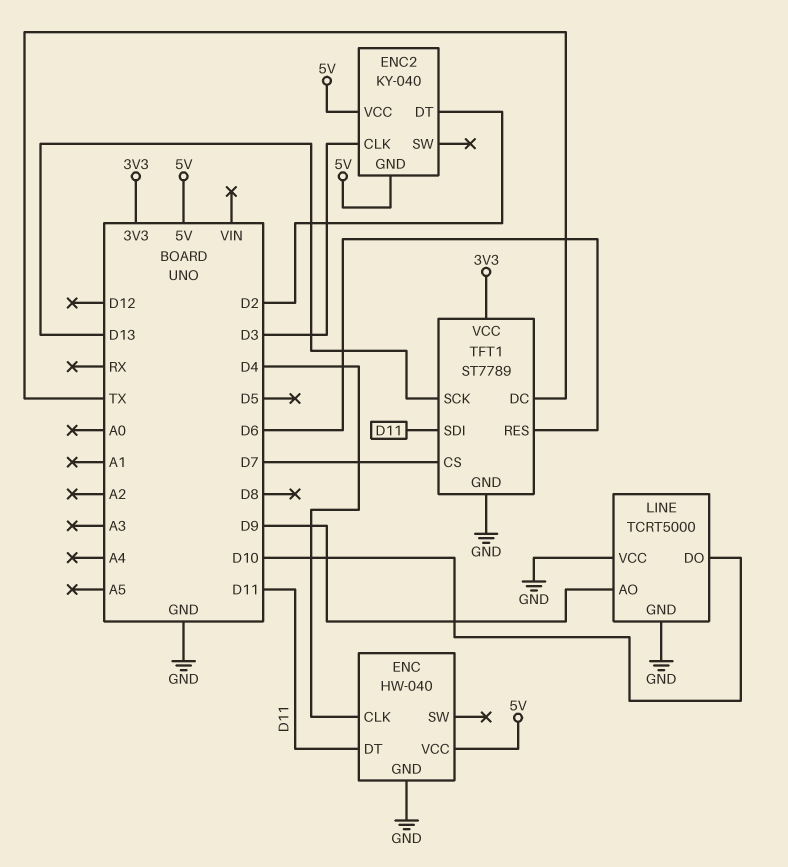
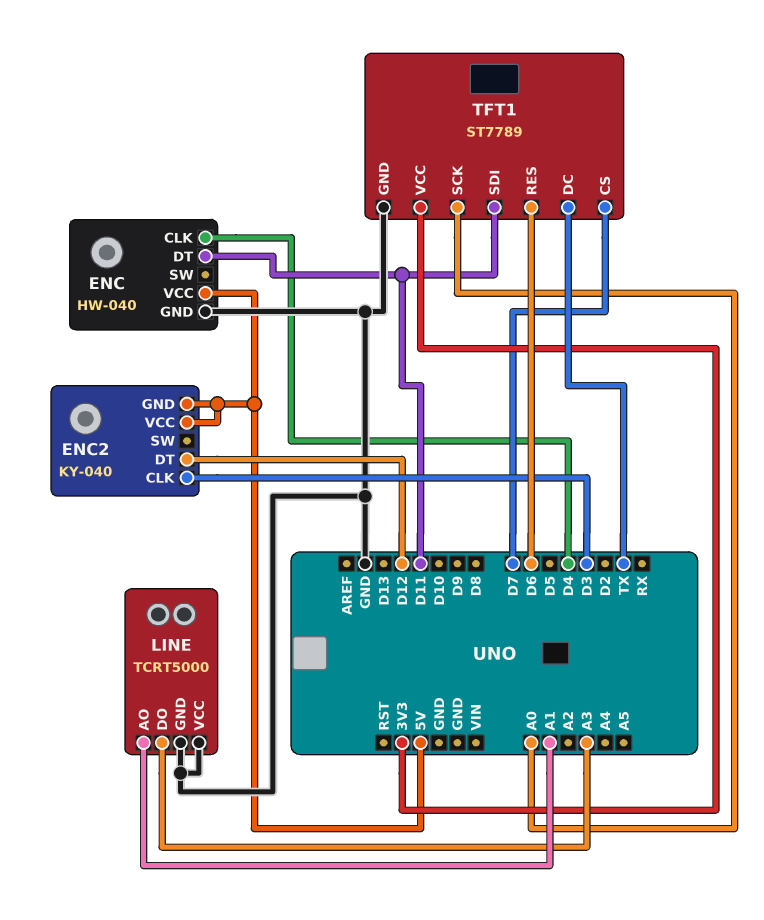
ENC2 pin DT: D2 -> D12
LINE pin AO: D9 -> A1
LINE pin DO: D10 -> A3
TFT1 pin SCK: D13 -> A0

